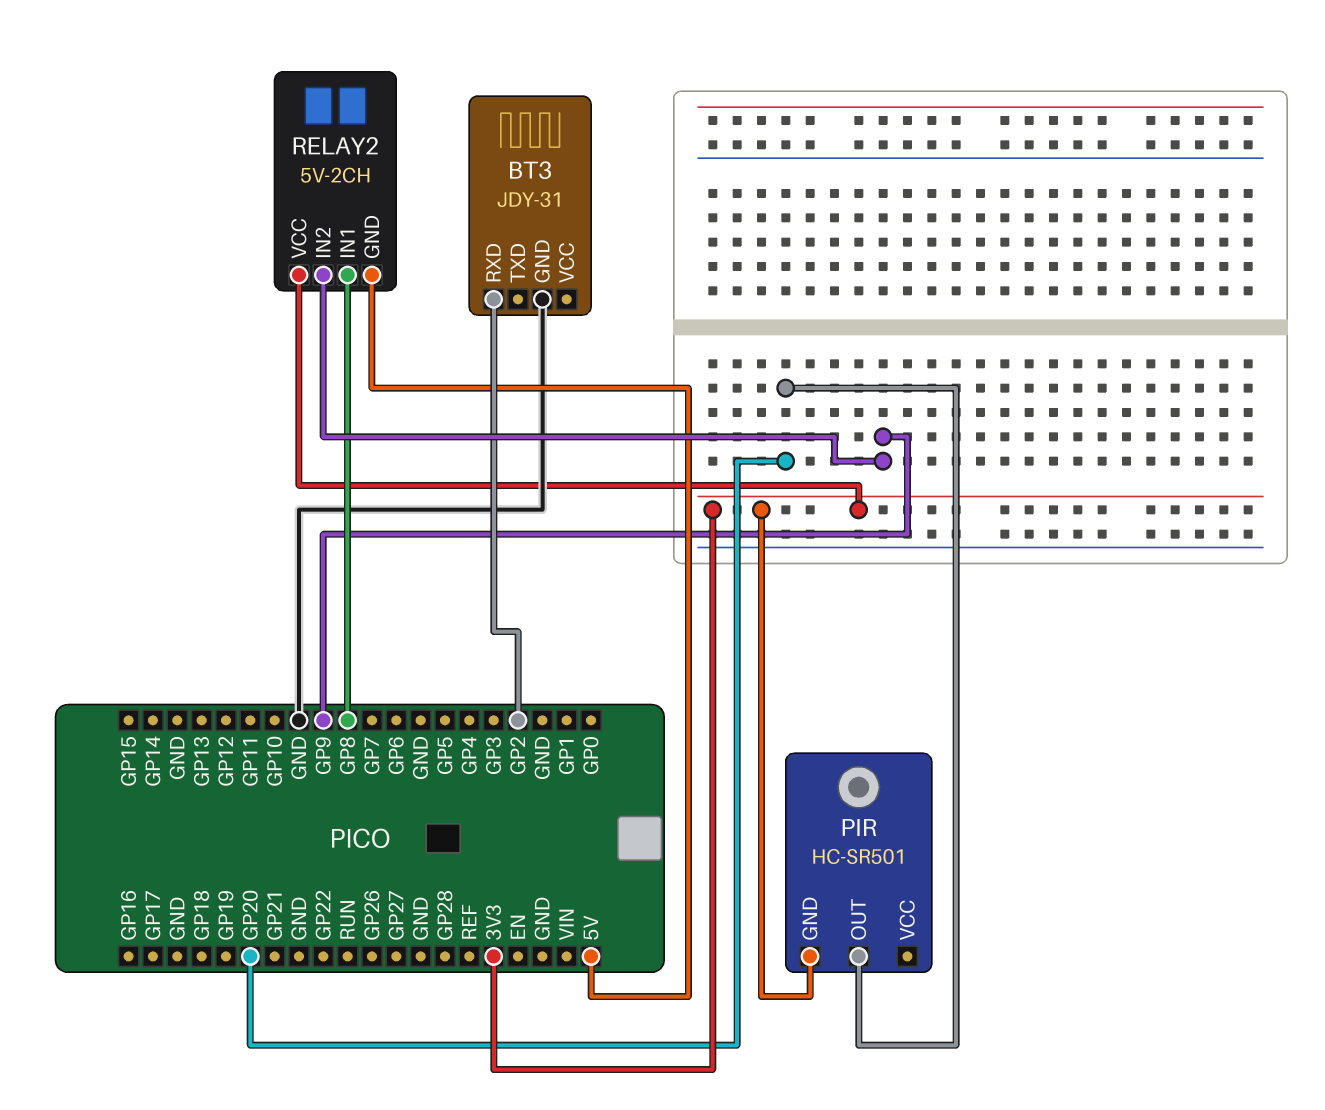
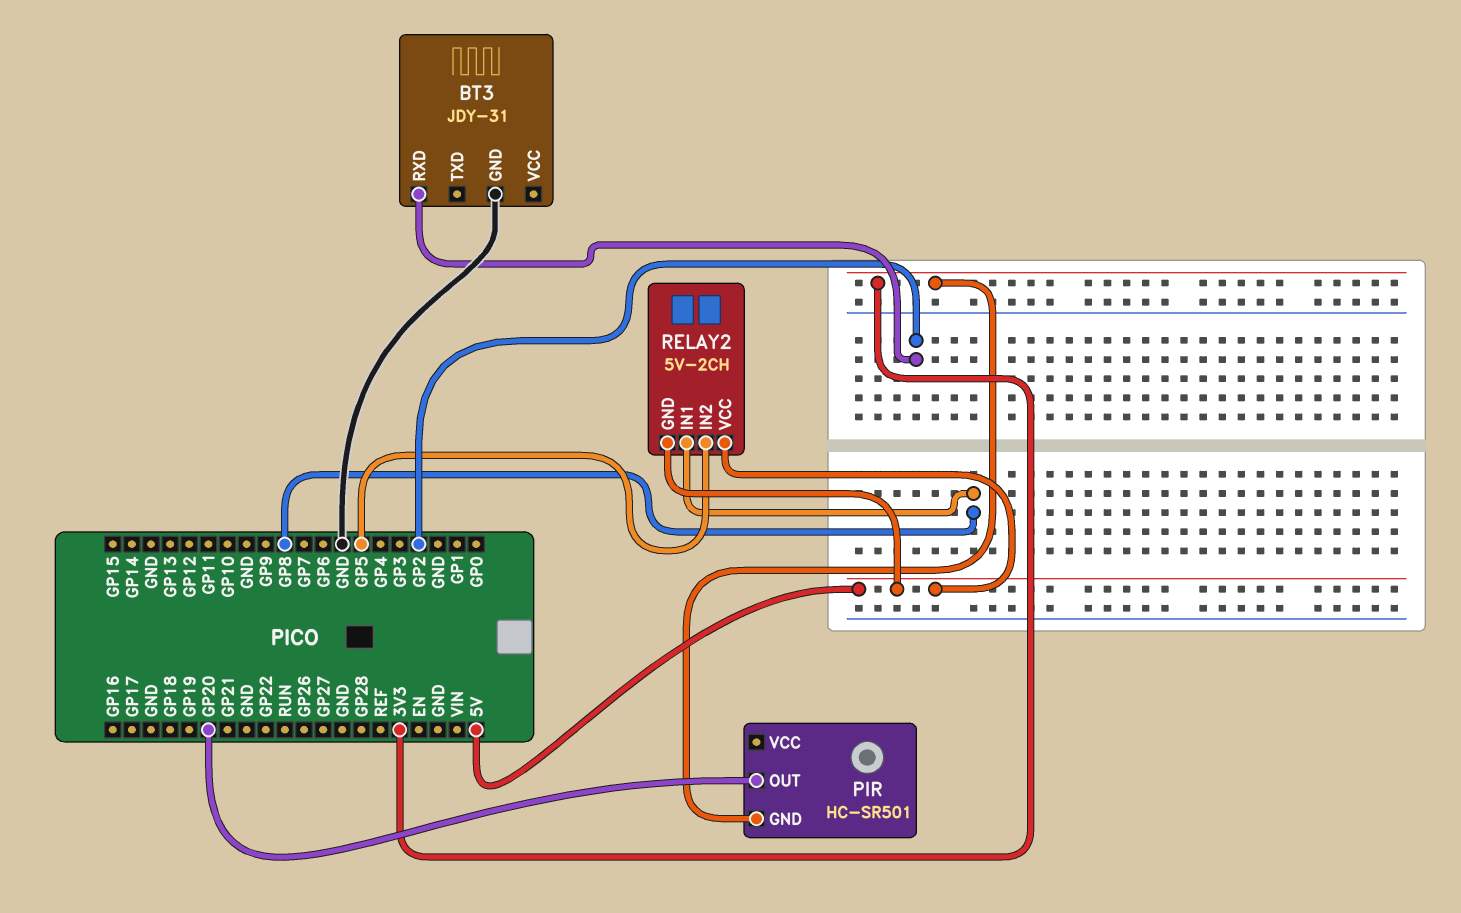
RELAY2 pin IN2: GP9 -> GP5
RELAY2 pin VCC: 3V3 -> 5V

